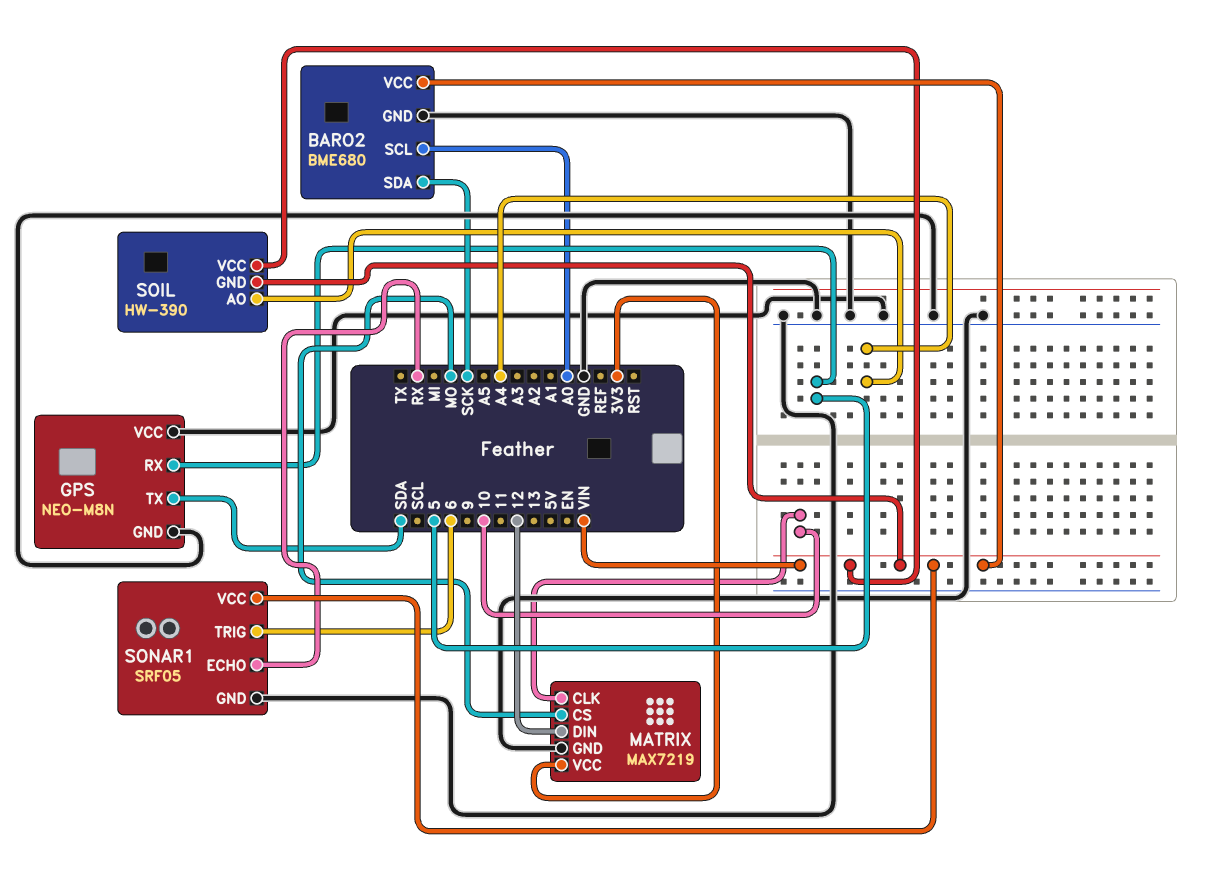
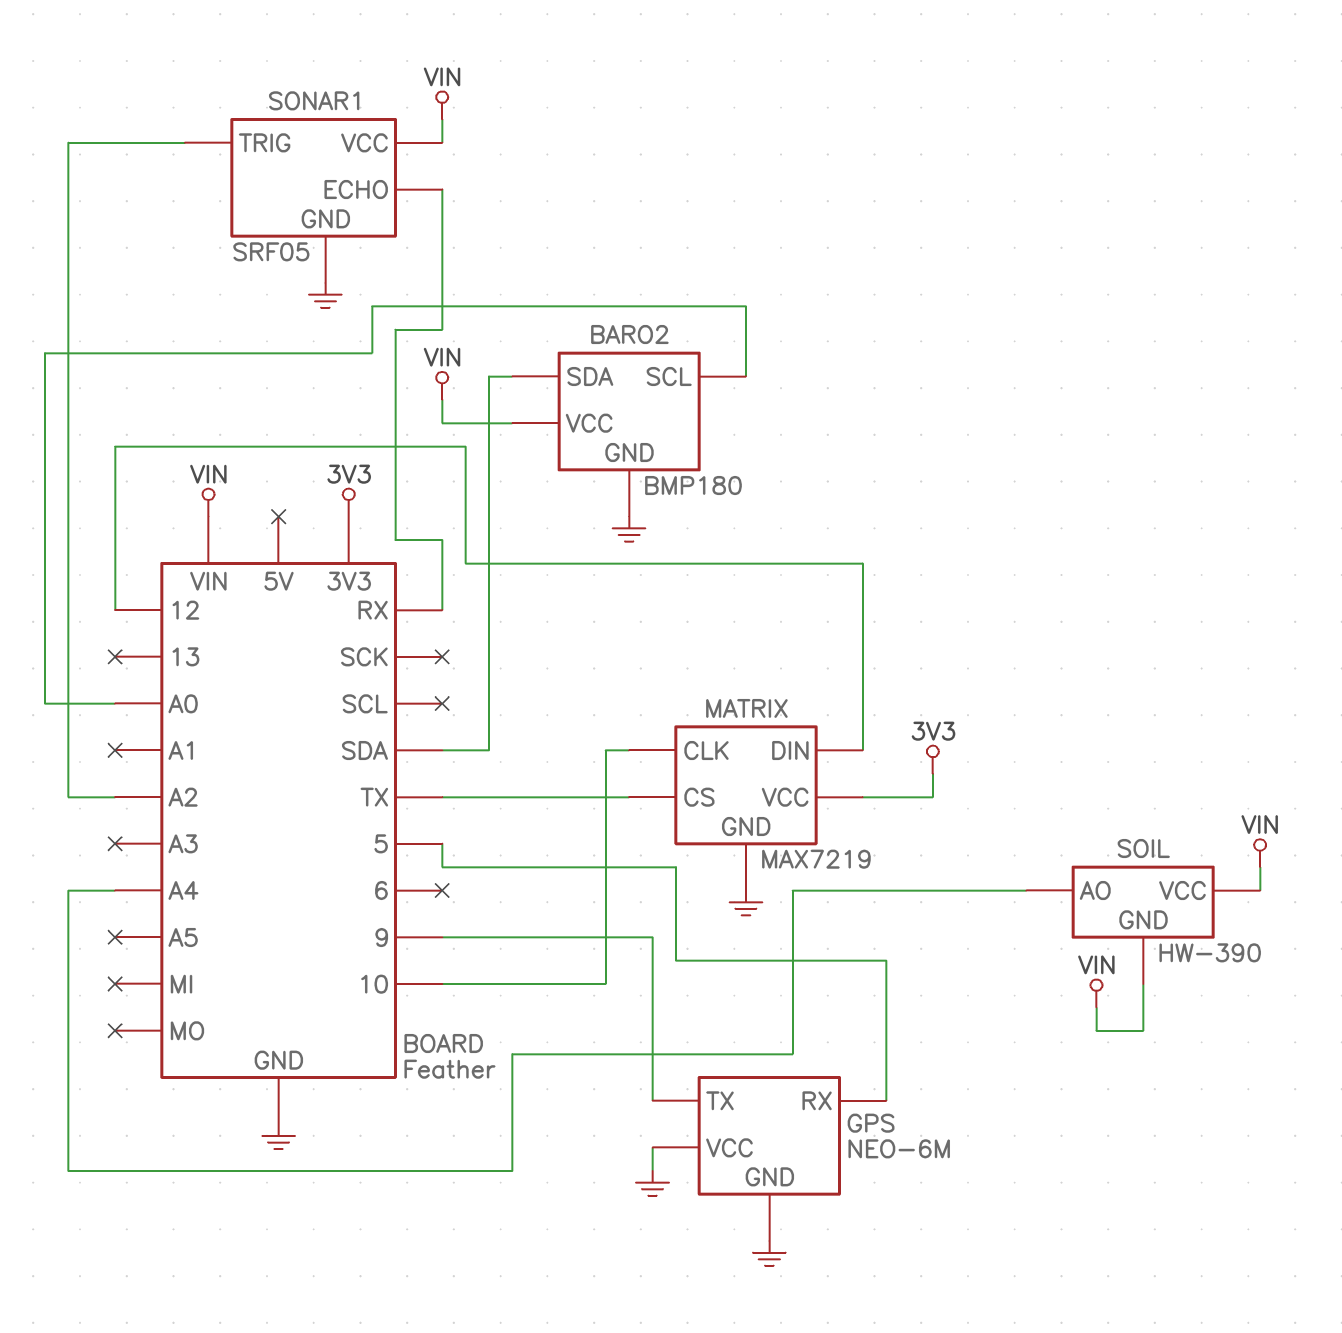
BARO2: BME680 -> BMP180
BARO2 pin SDA: SCK -> SDA
GPS: NEO-M8N -> NEO-6M
GPS pin TX: SDA -> 9
MATRIX pin CS: MO -> TX
SONAR1 pin TRIG: 6 -> A2

